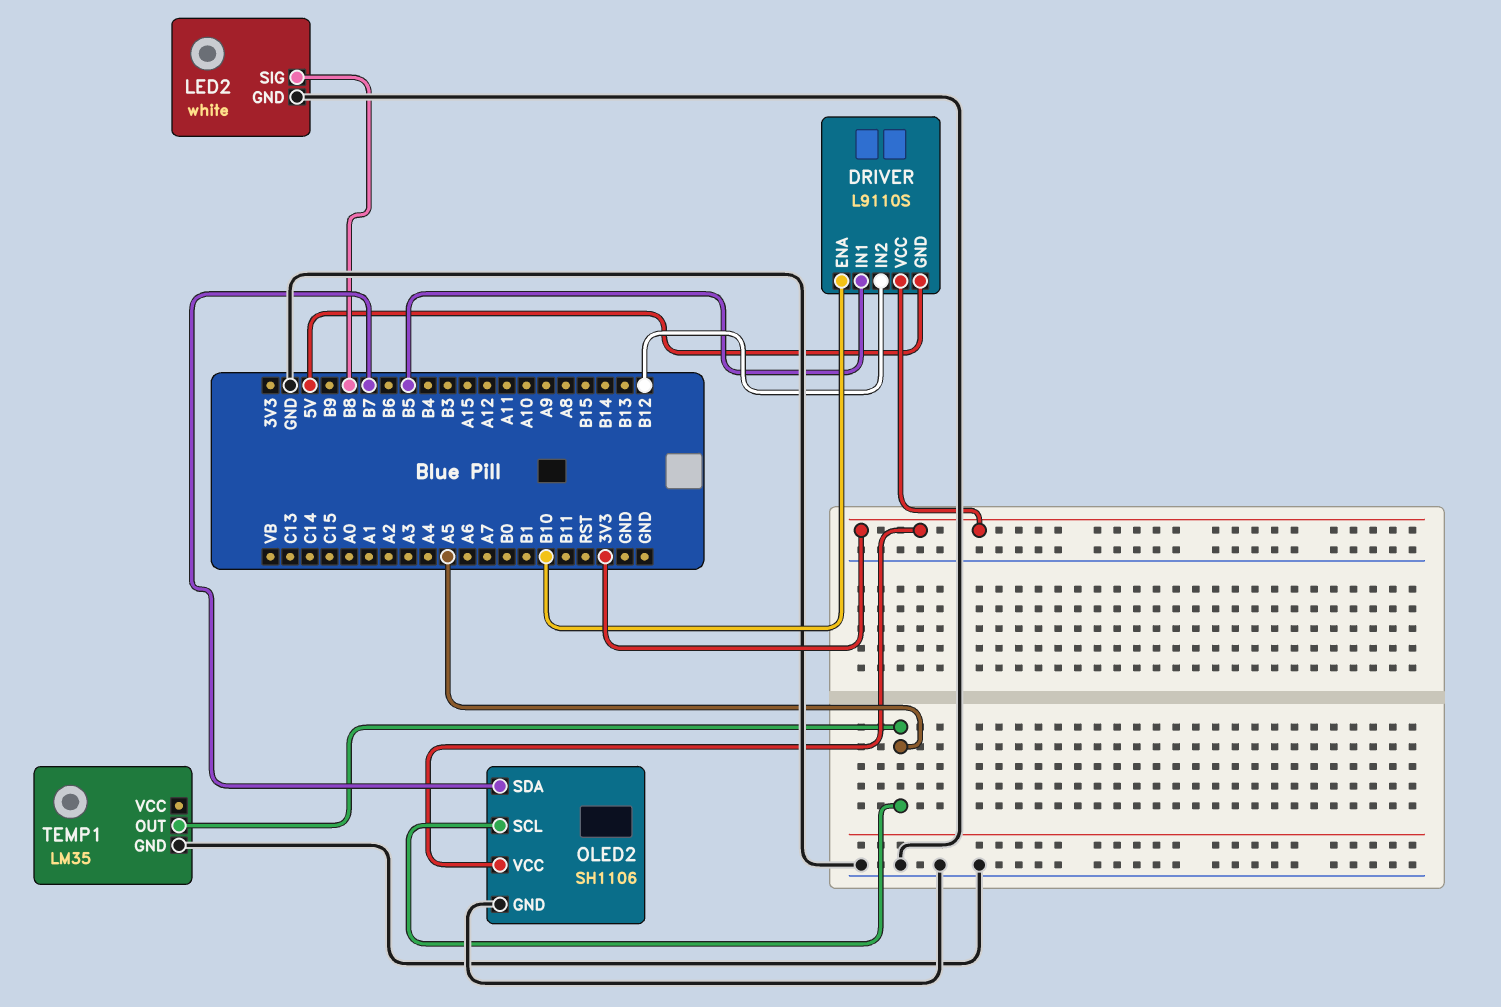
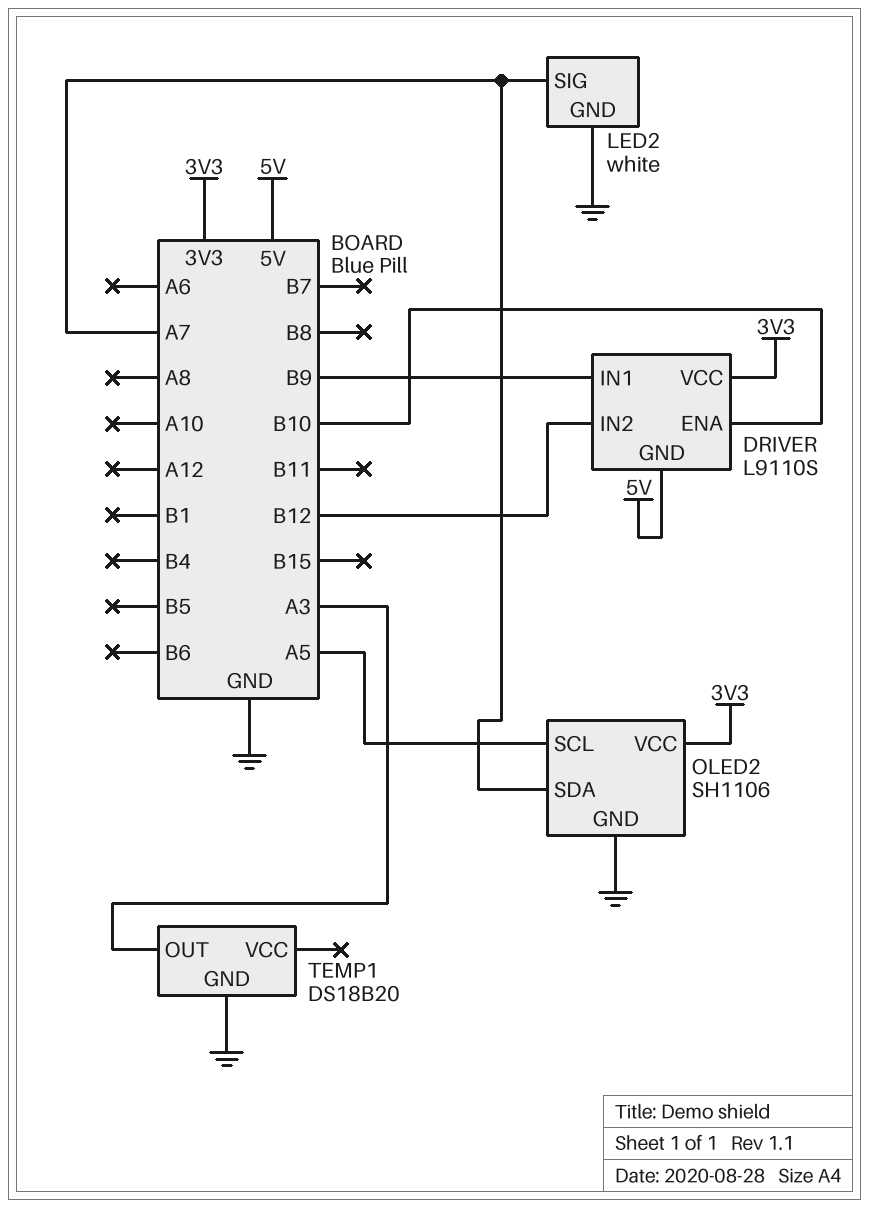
DRIVER pin IN1: B5 -> B9
LED2 pin SIG: B8 -> A7
OLED2 pin SDA: B7 -> A7
TEMP1: LM35 -> DS18B20
TEMP1 pin OUT: A5 -> A3

